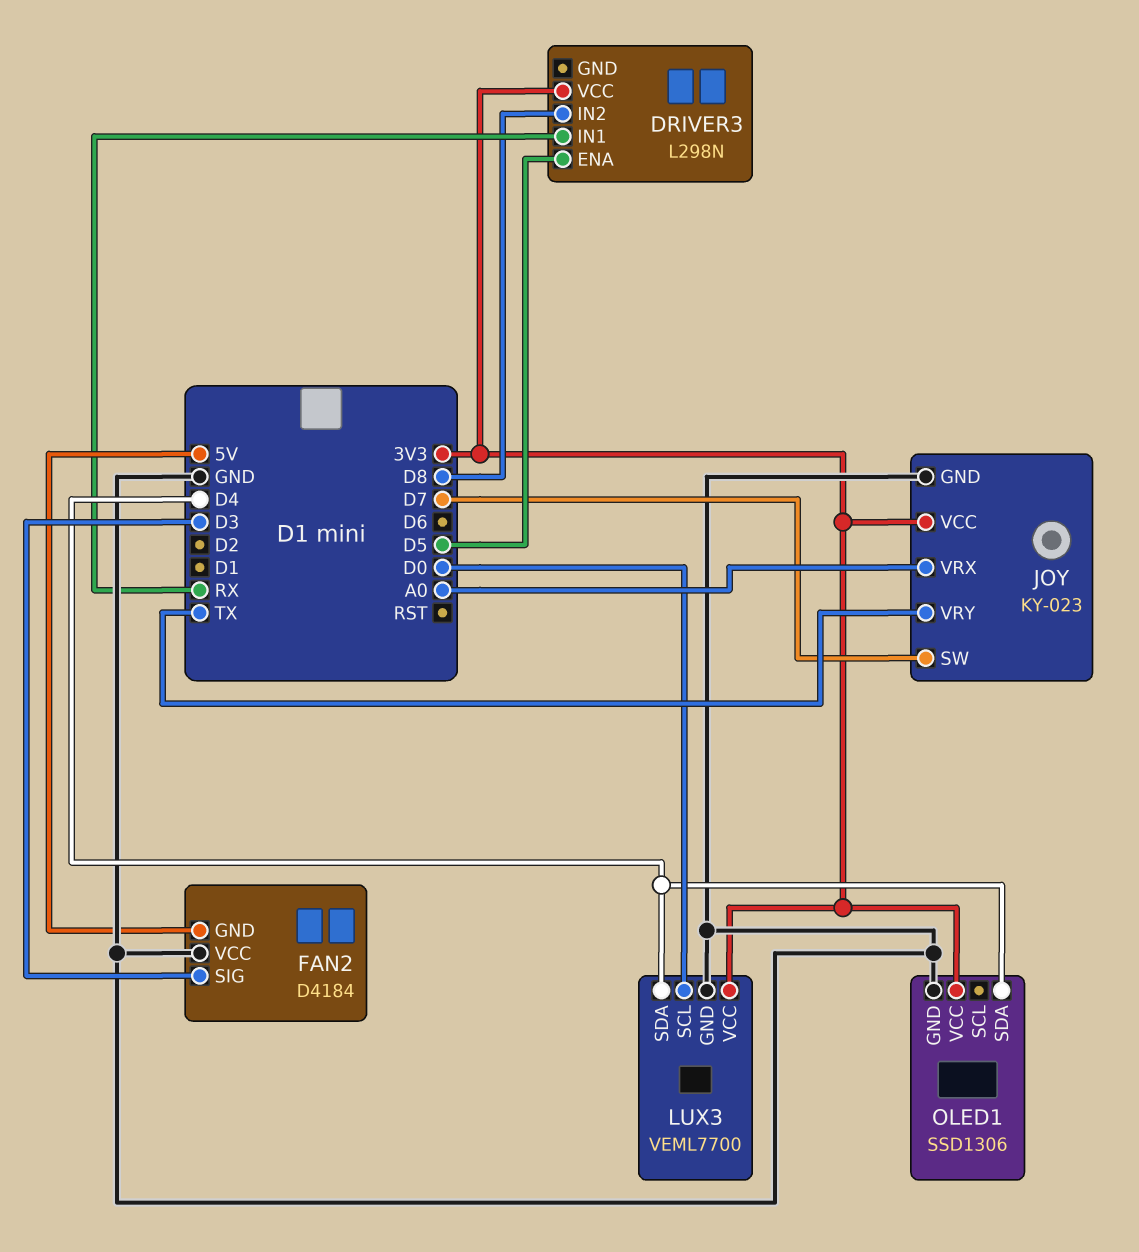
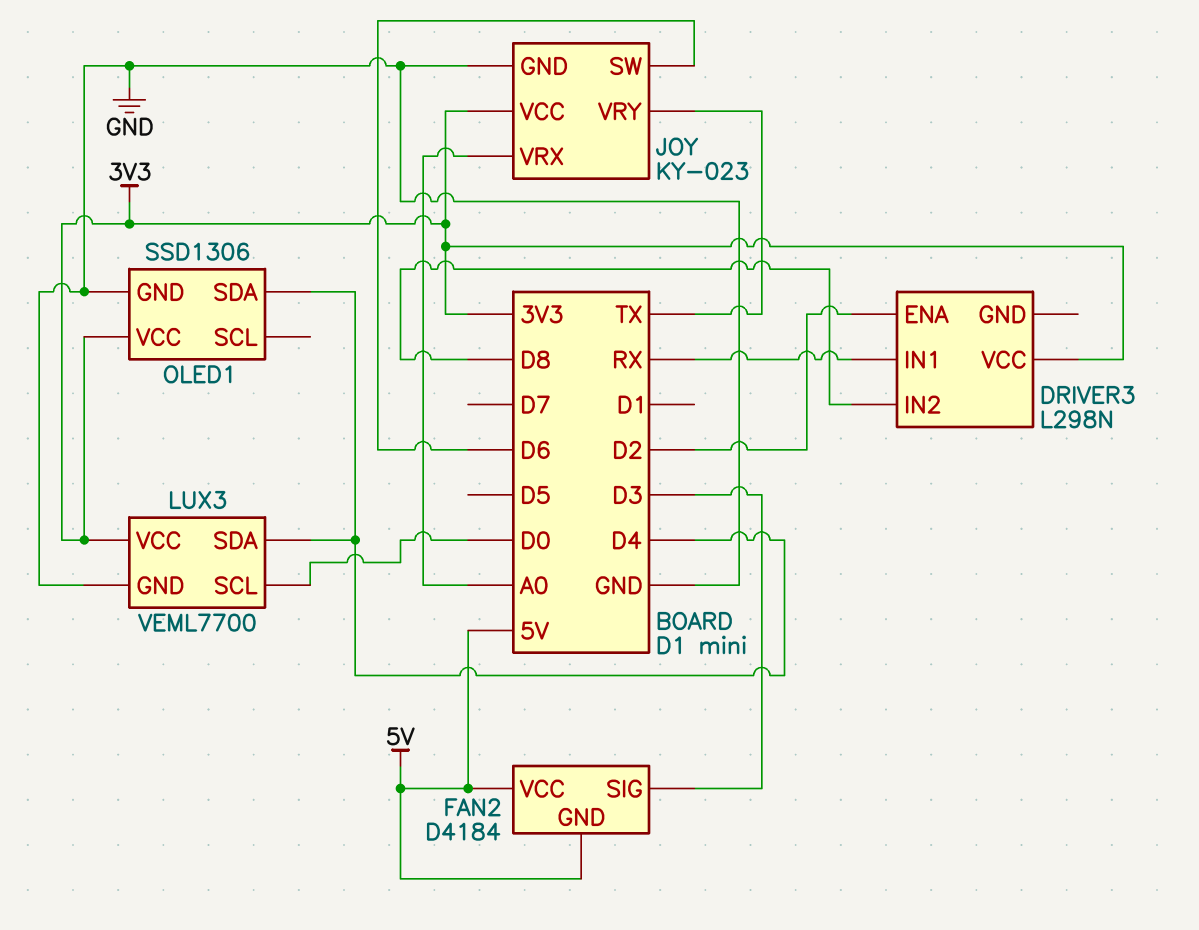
DRIVER3 pin ENA: D5 -> D2
FAN2 pin VCC: GND -> 5V
JOY pin SW: D7 -> D6

